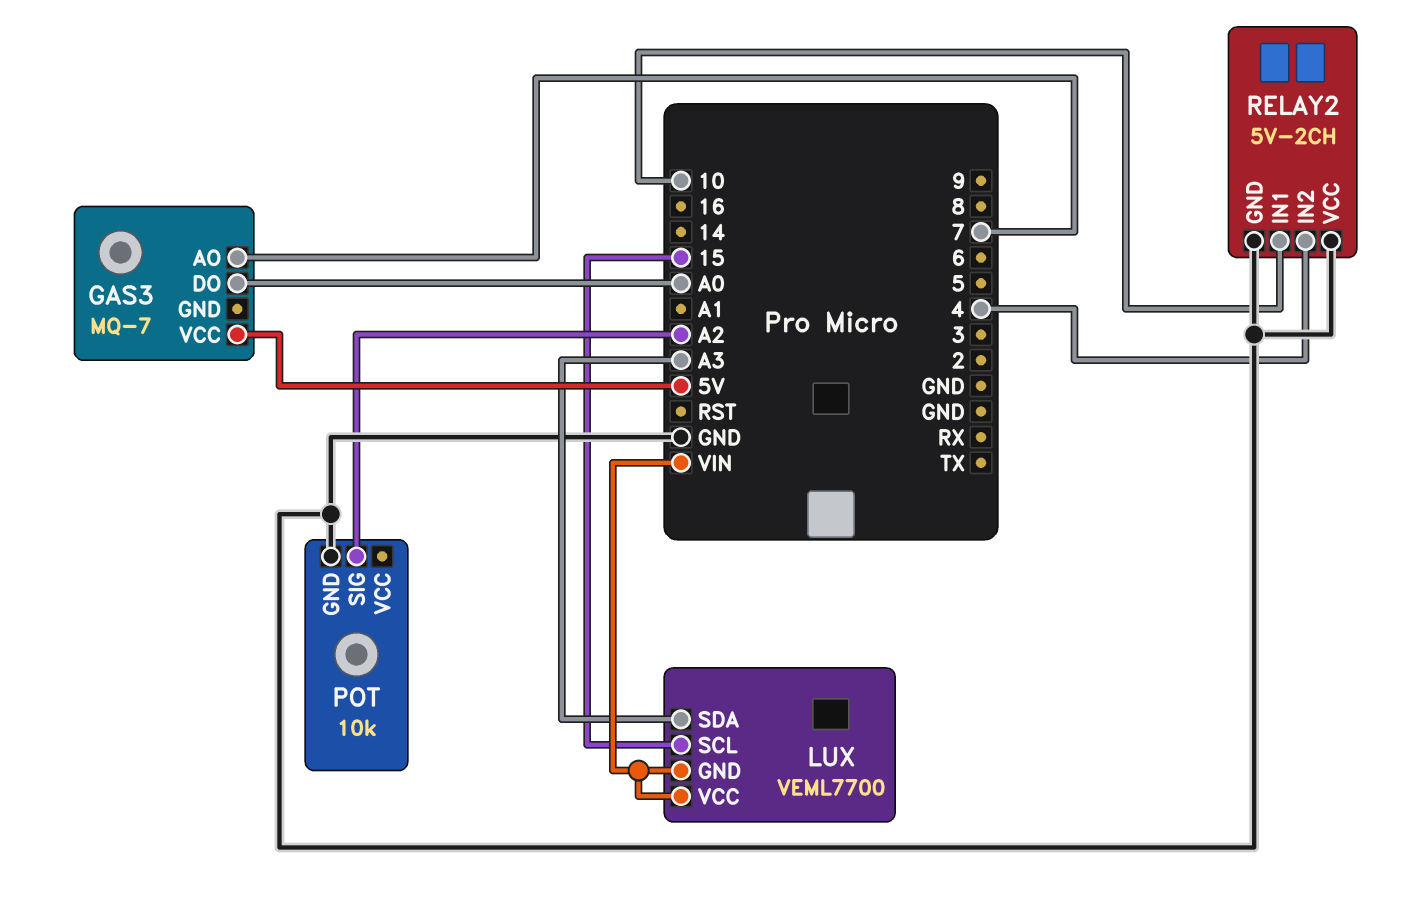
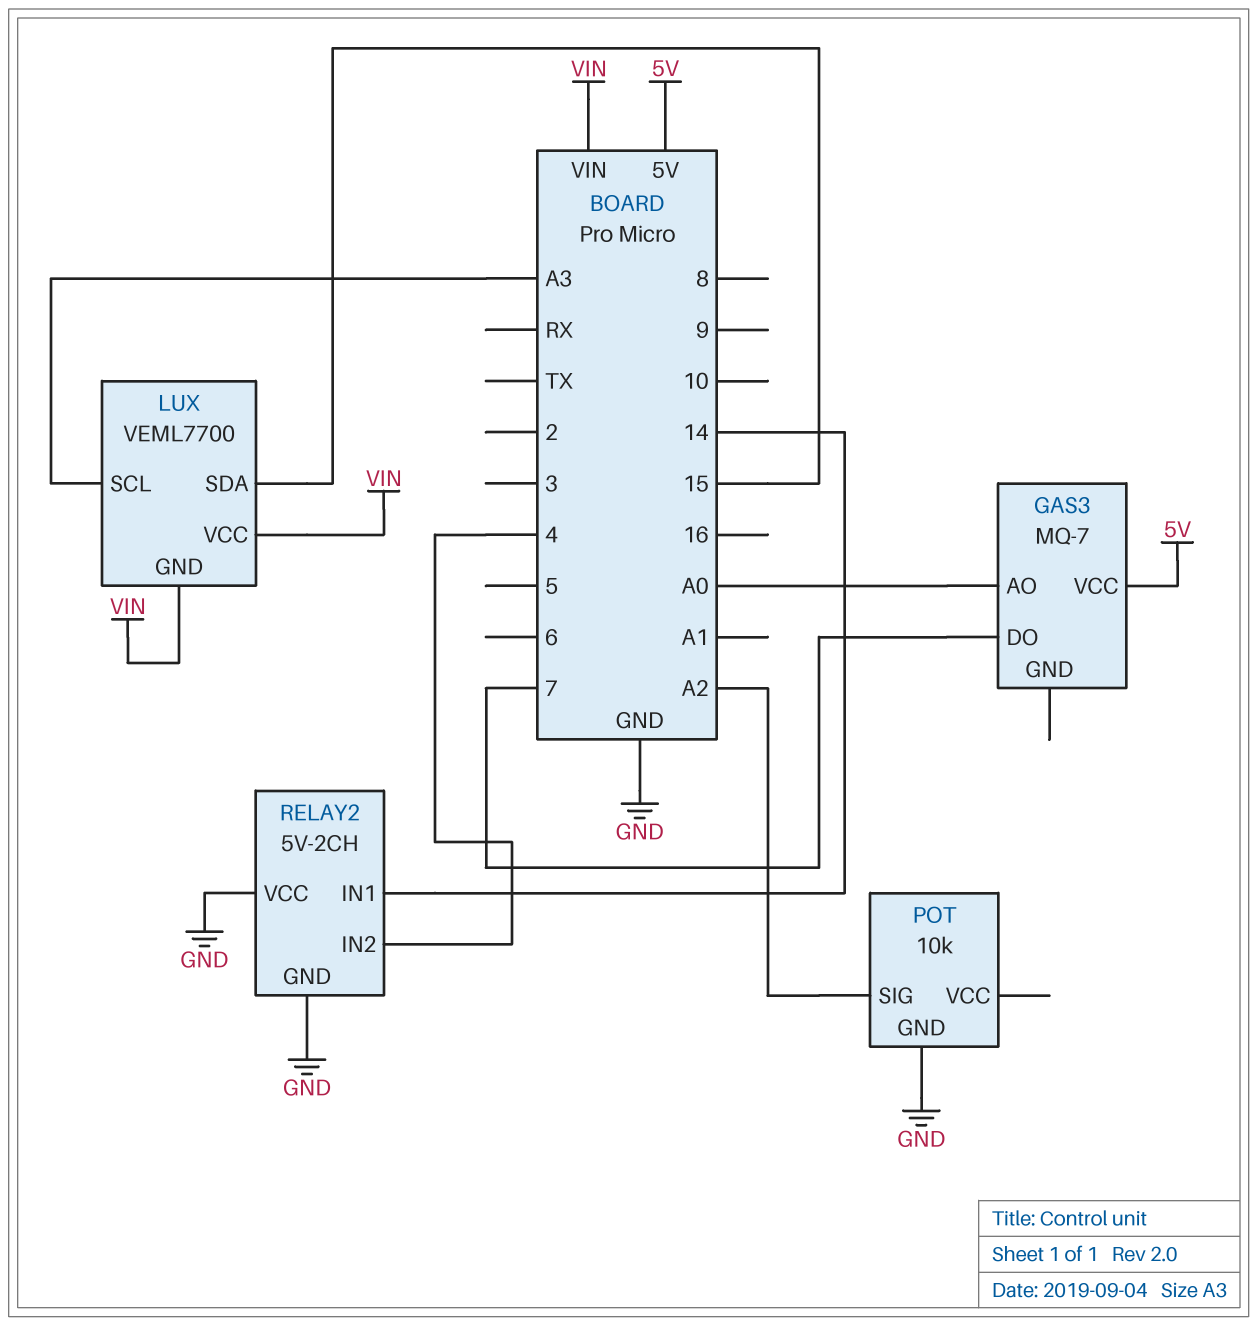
GAS3 pin AO: 7 -> A0
GAS3 pin DO: A0 -> 7
LUX pin SCL: 15 -> A3
LUX pin SDA: A3 -> 15
RELAY2 pin IN1: 10 -> 14

